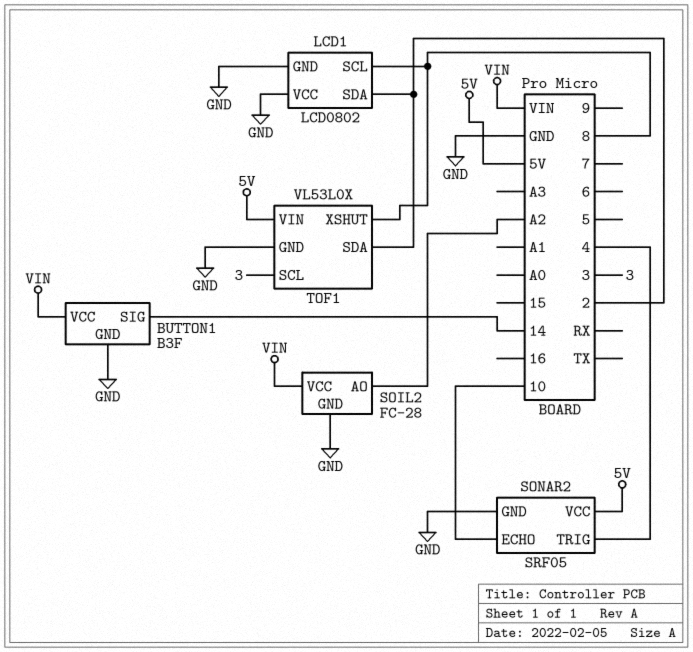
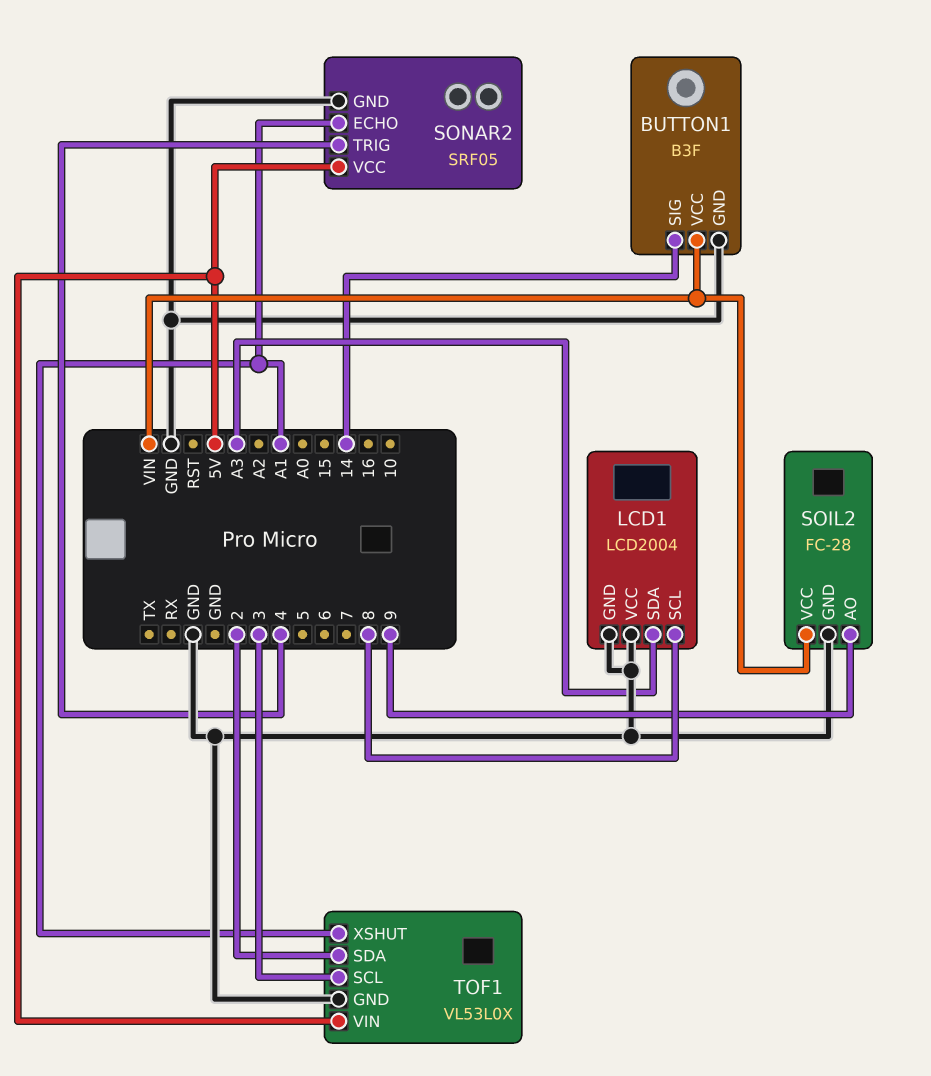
LCD1: LCD0802 -> LCD2004
LCD1 pin SDA: 2 -> A3
SOIL2 pin AO: A2 -> 9
SONAR2 pin ECHO: 10 -> A1
TOF1 pin XSHUT: 8 -> A1

